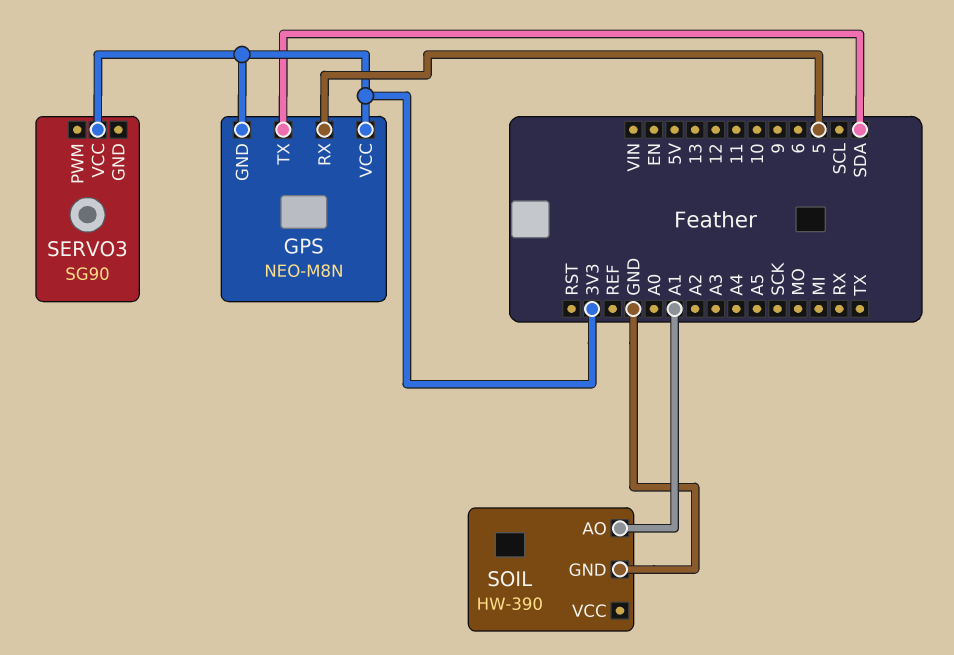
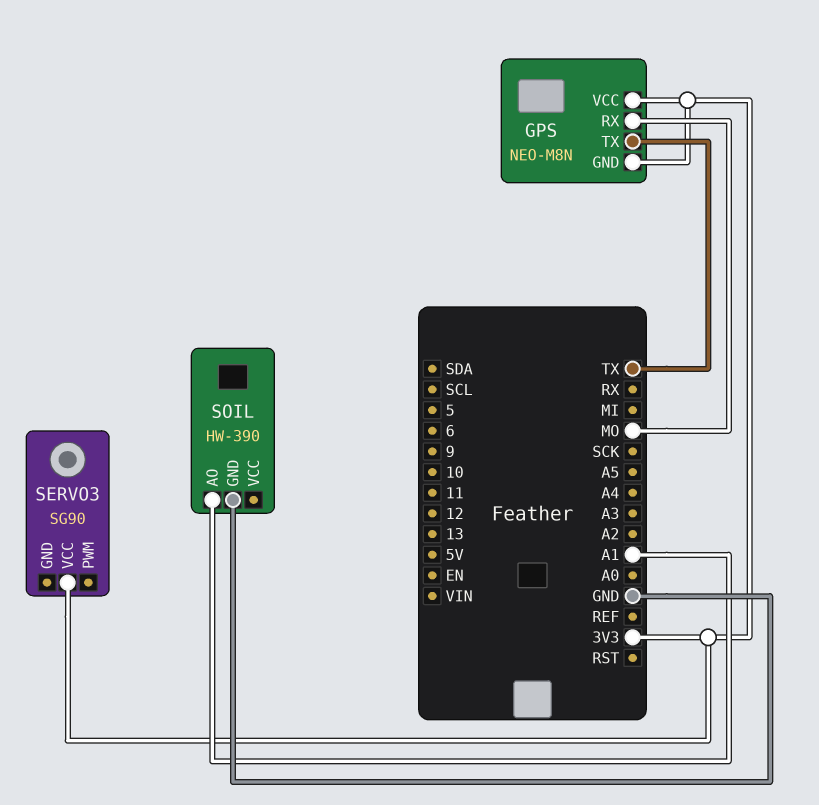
GPS pin RX: 5 -> MO
GPS pin TX: SDA -> TX

